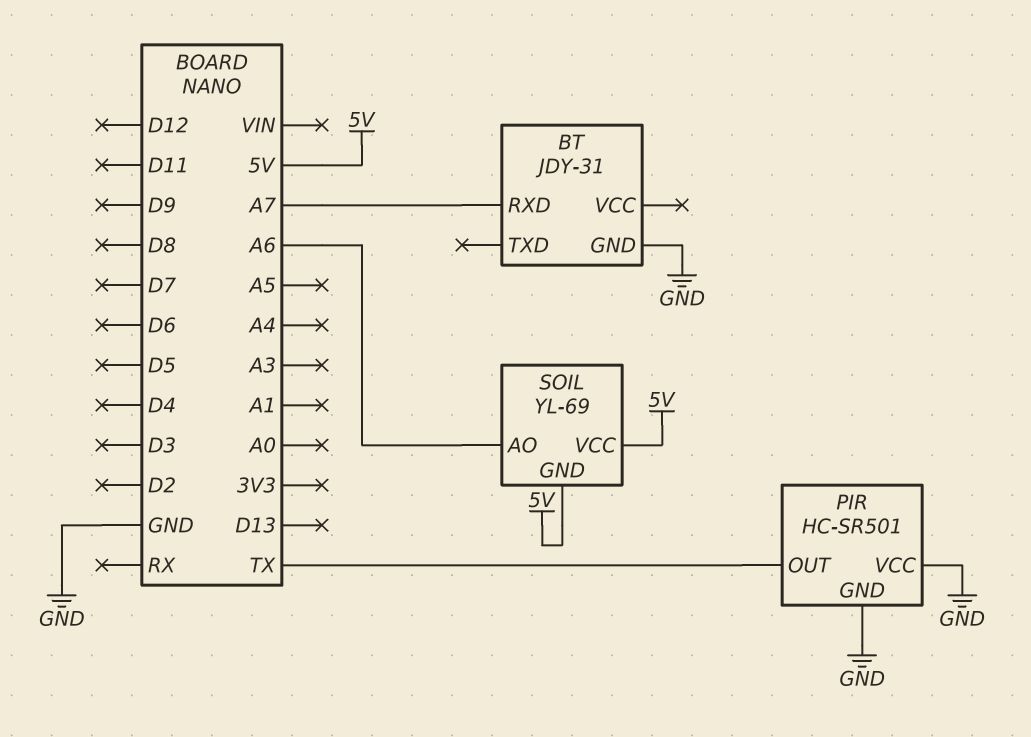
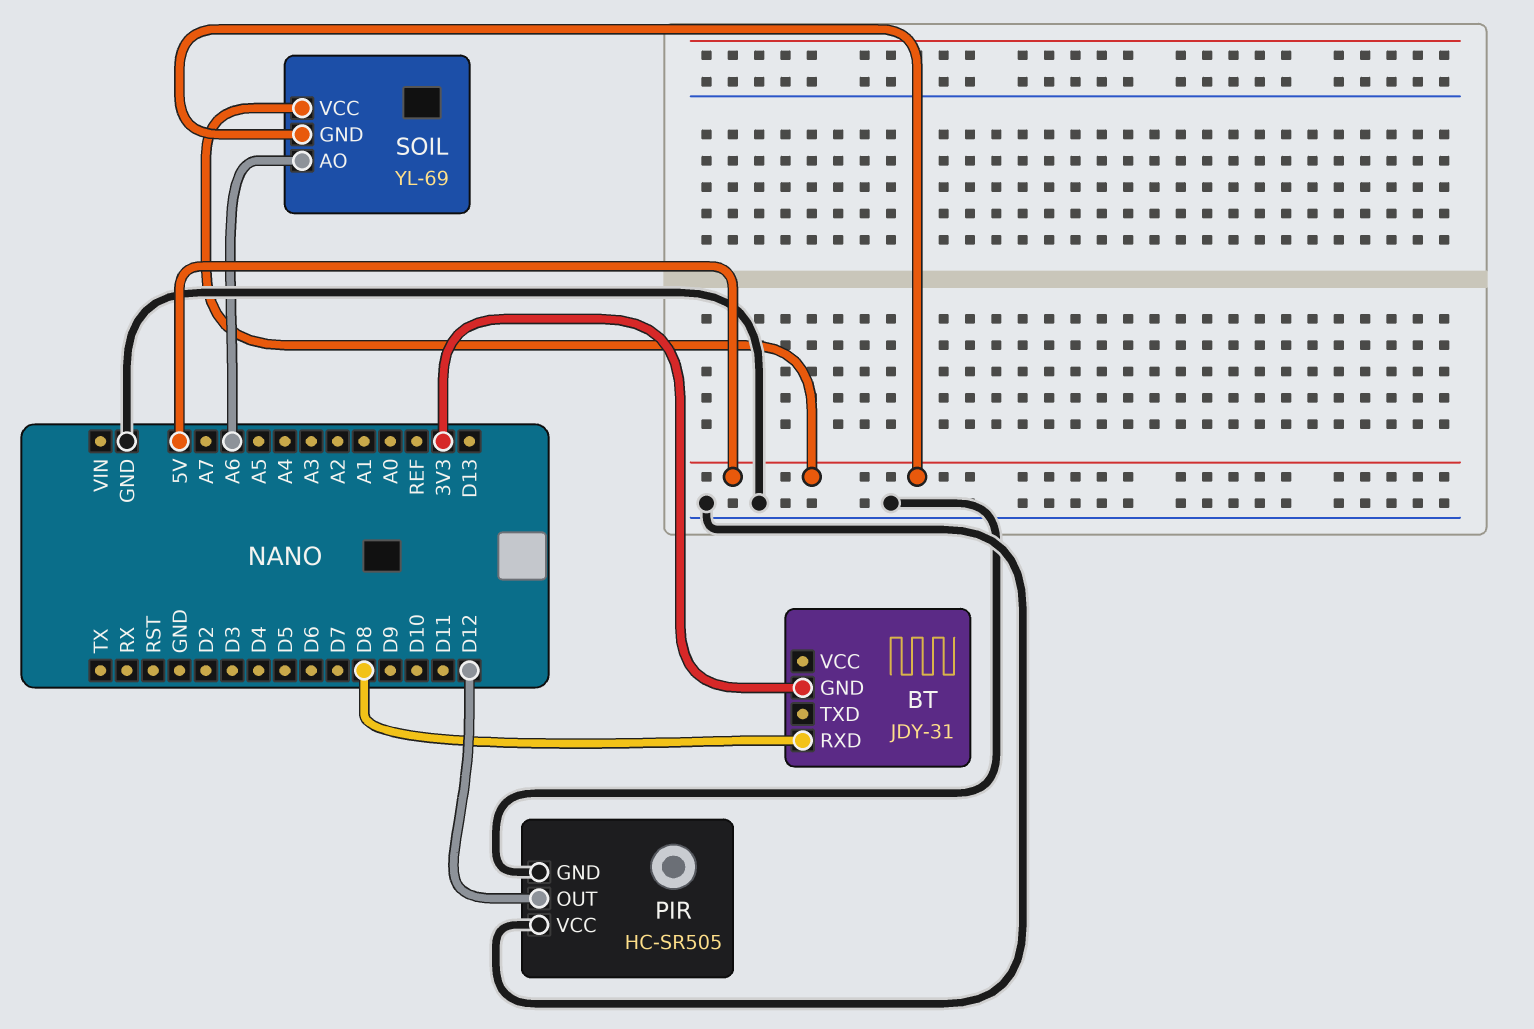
BT pin GND: GND -> 3V3
BT pin RXD: A7 -> D8
PIR: HC-SR501 -> HC-SR505
PIR pin OUT: TX -> D12

